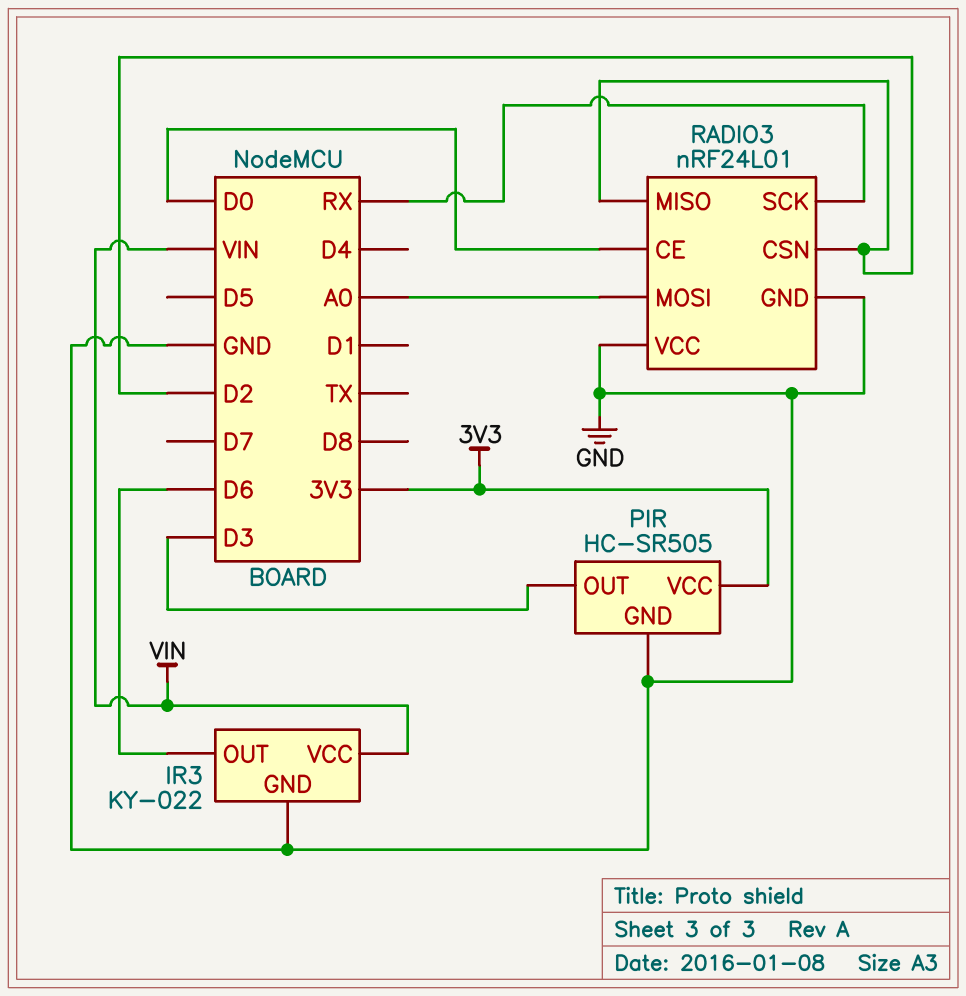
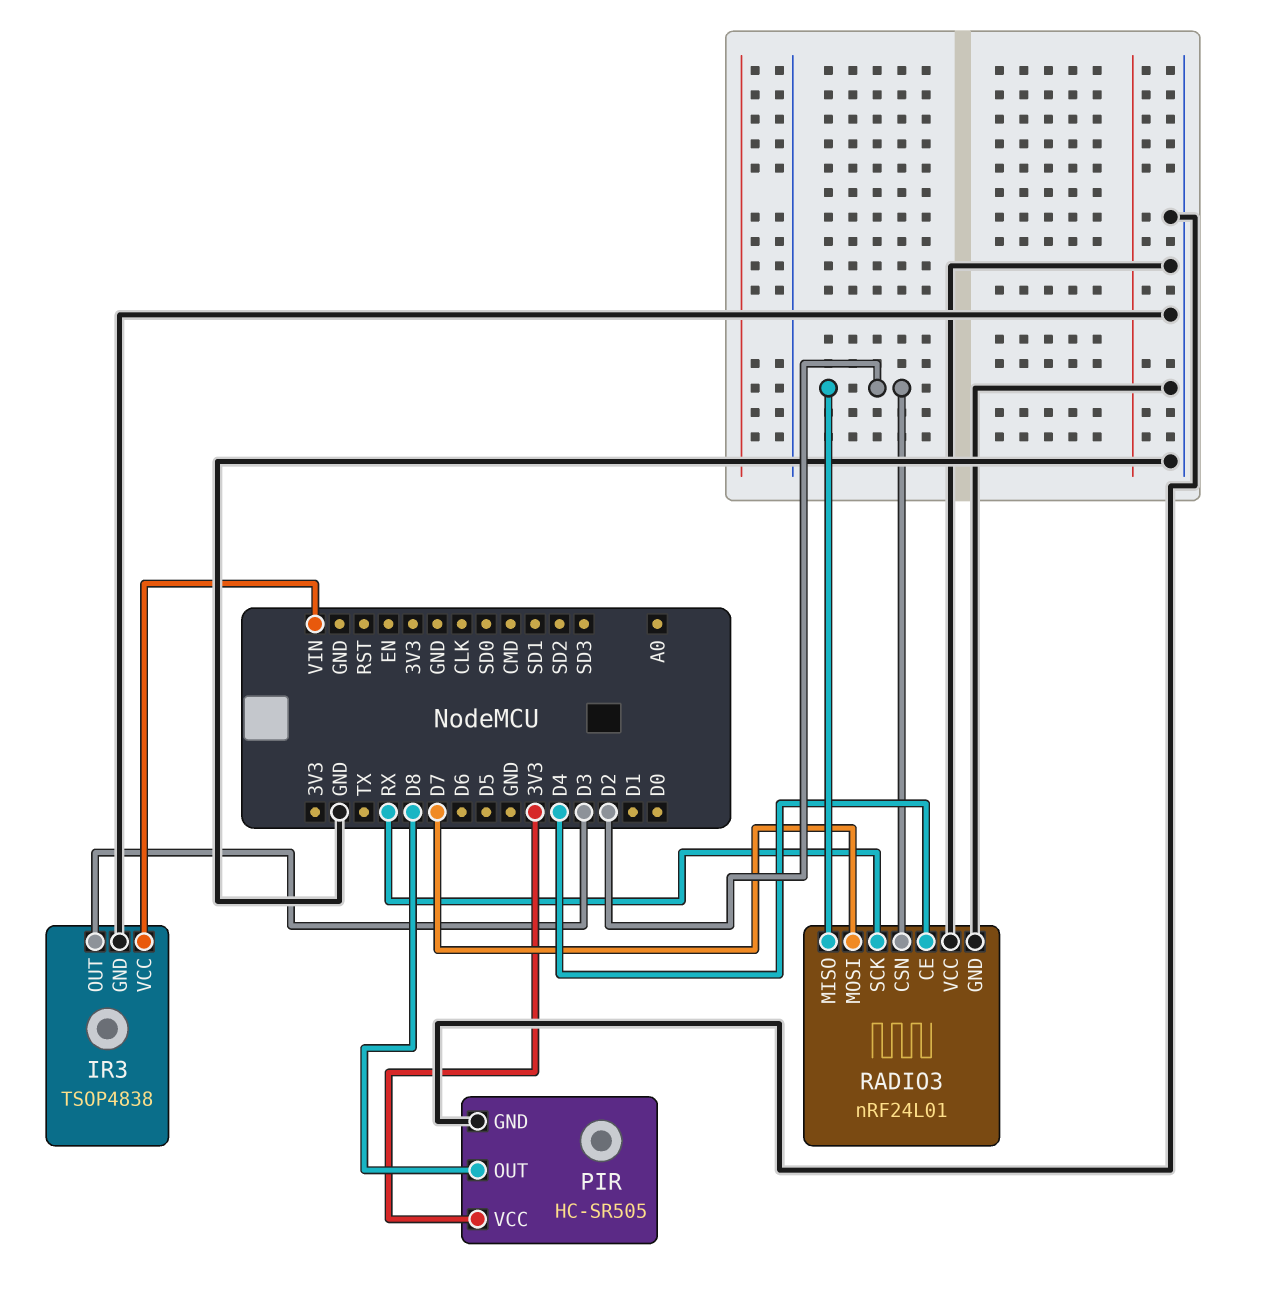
IR3: KY-022 -> TSOP4838
IR3 pin OUT: D6 -> D3
PIR pin OUT: D3 -> D8
RADIO3 pin CE: D0 -> D4
RADIO3 pin MOSI: A0 -> D7

